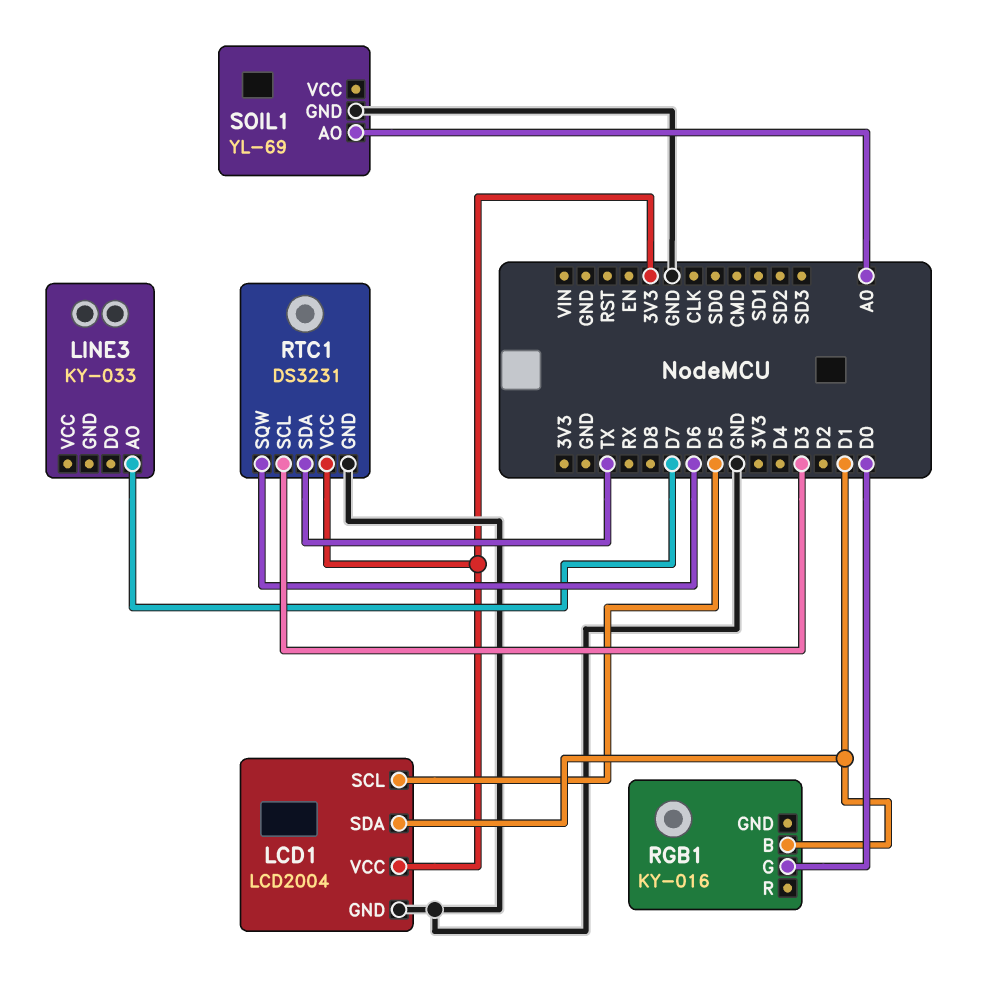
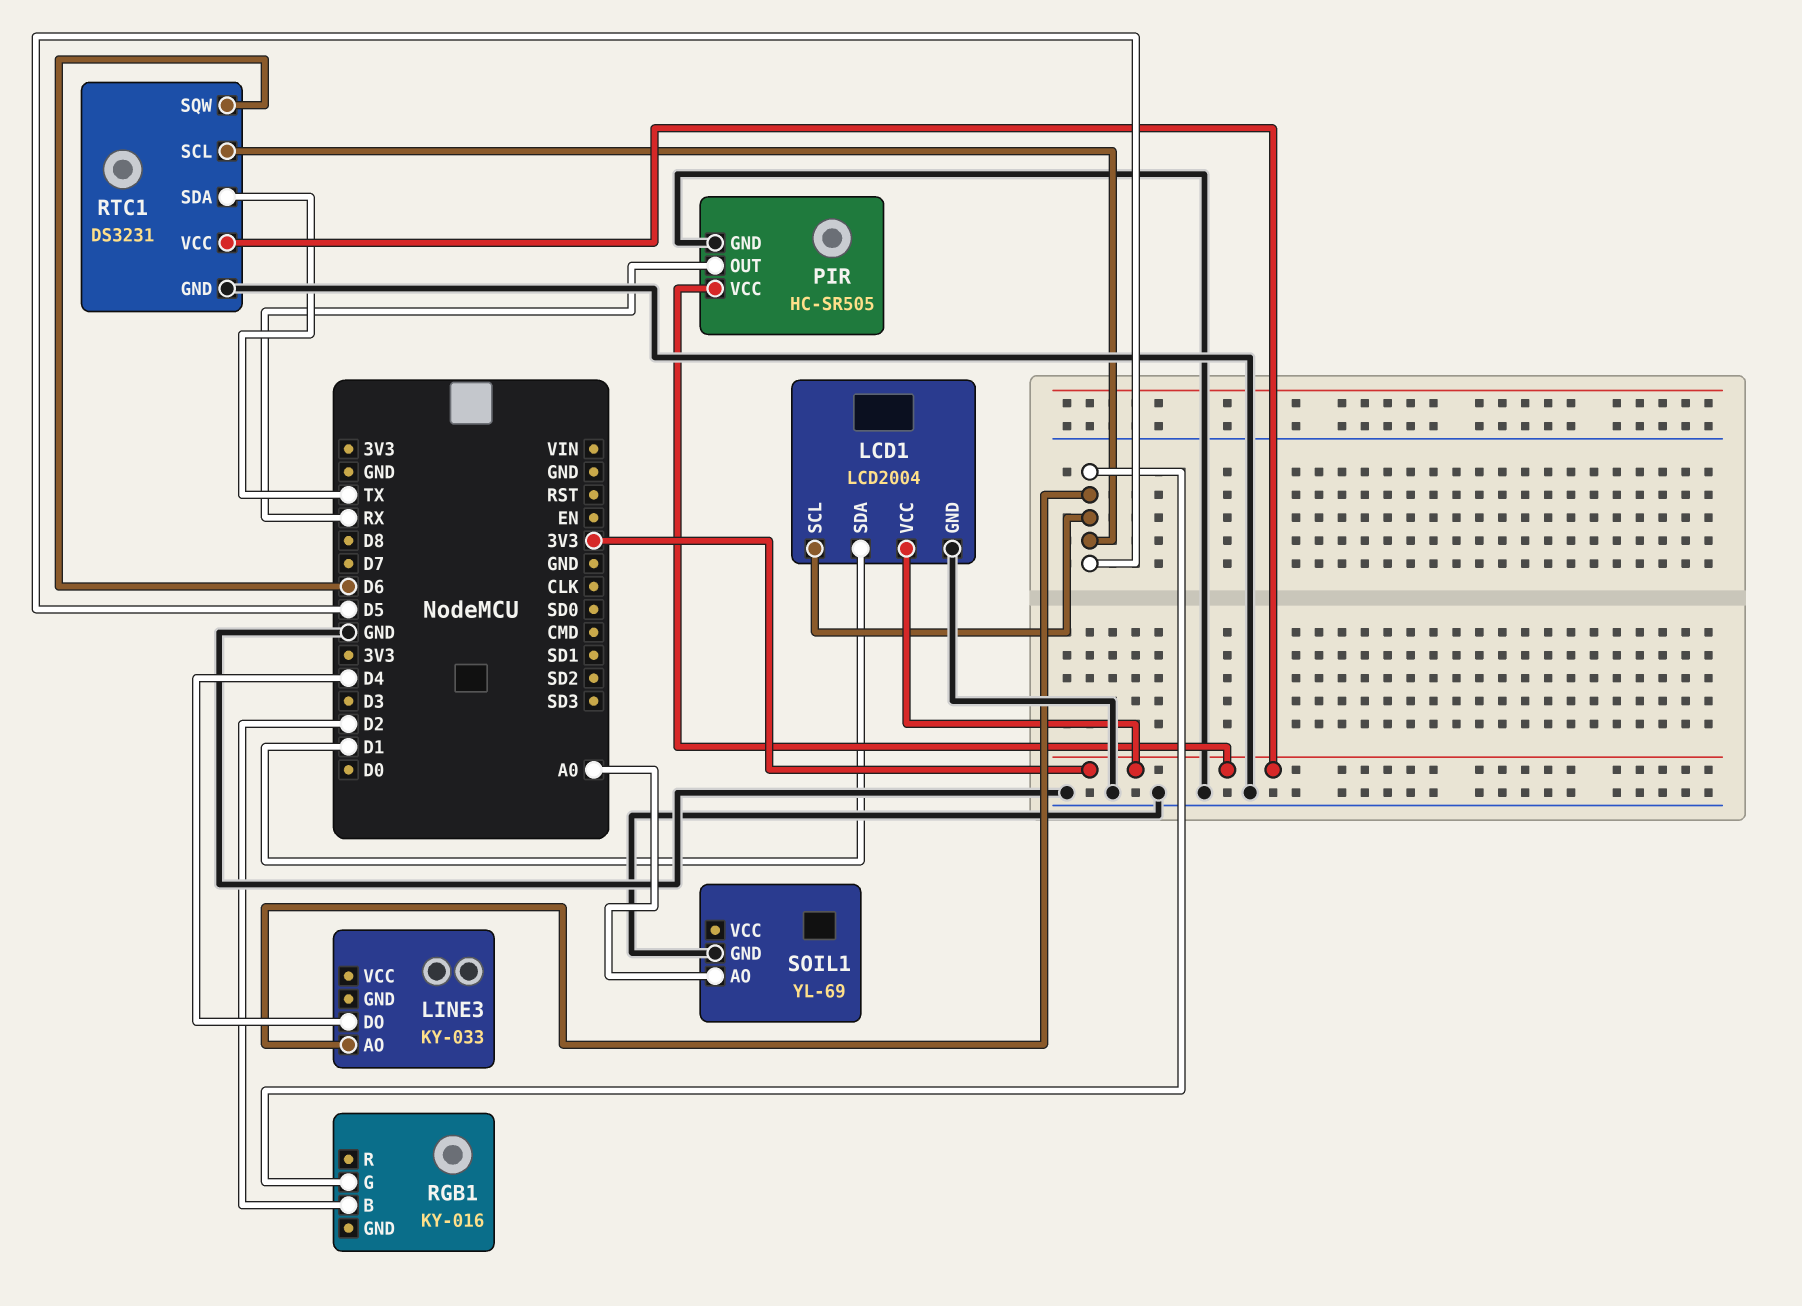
LINE3 pin AO: D7 -> D5
LINE3 pin DO: none -> D4
PIR: none -> HC-SR505
PIR pin GND: none -> GND
PIR pin OUT: none -> RX
PIR pin VCC: none -> 3V3
RGB1 pin B: D1 -> D2
RGB1 pin G: D0 -> D5
RTC1 pin SCL: D3 -> D5

